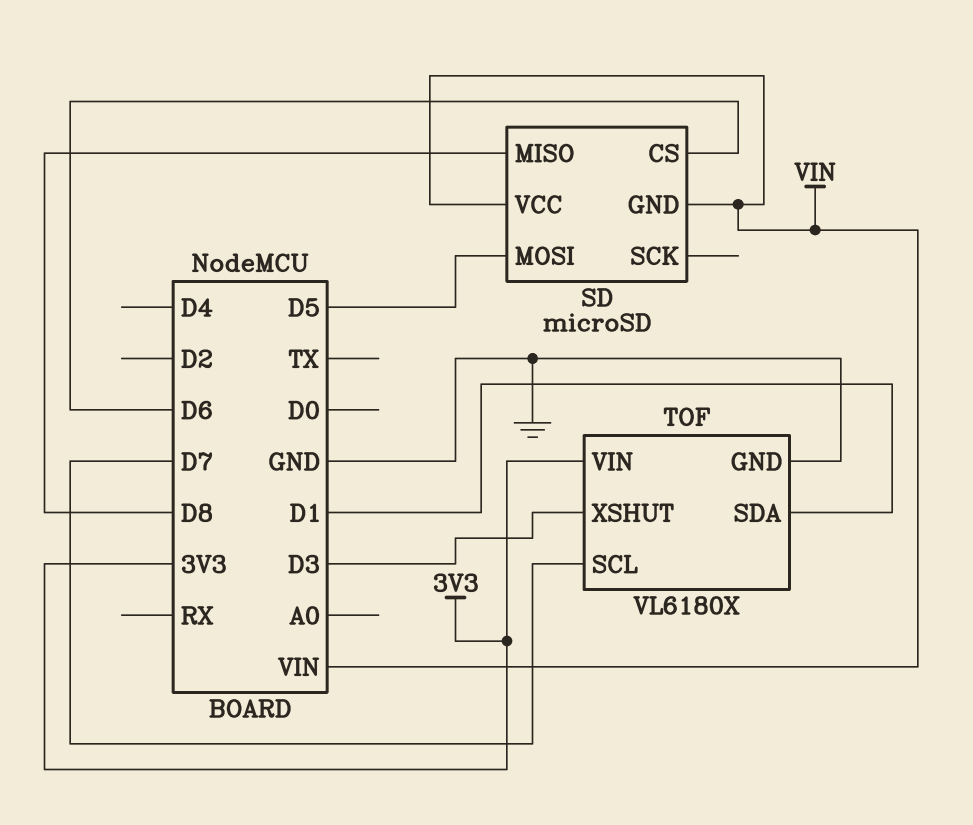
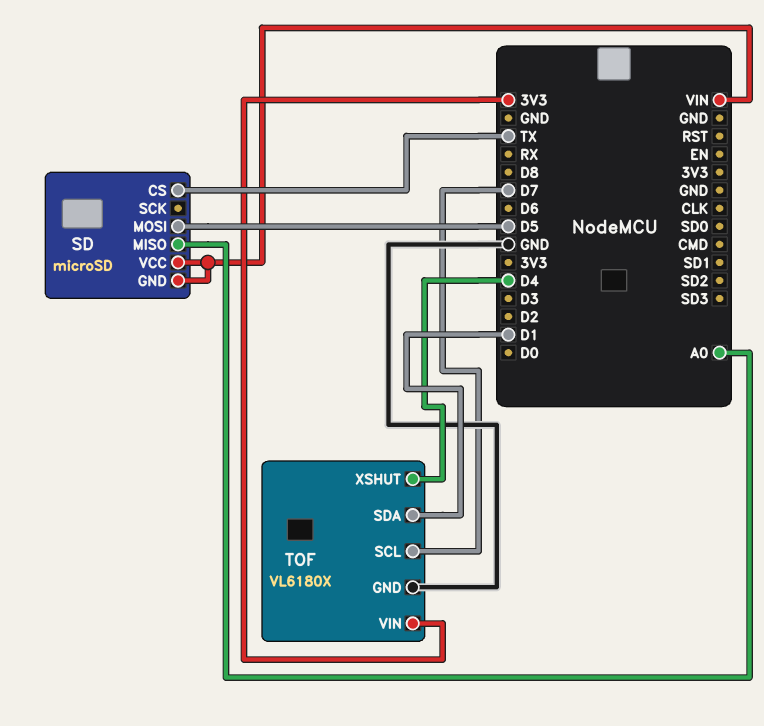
SD pin CS: D6 -> TX
SD pin MISO: D8 -> A0
TOF pin XSHUT: D3 -> D4

